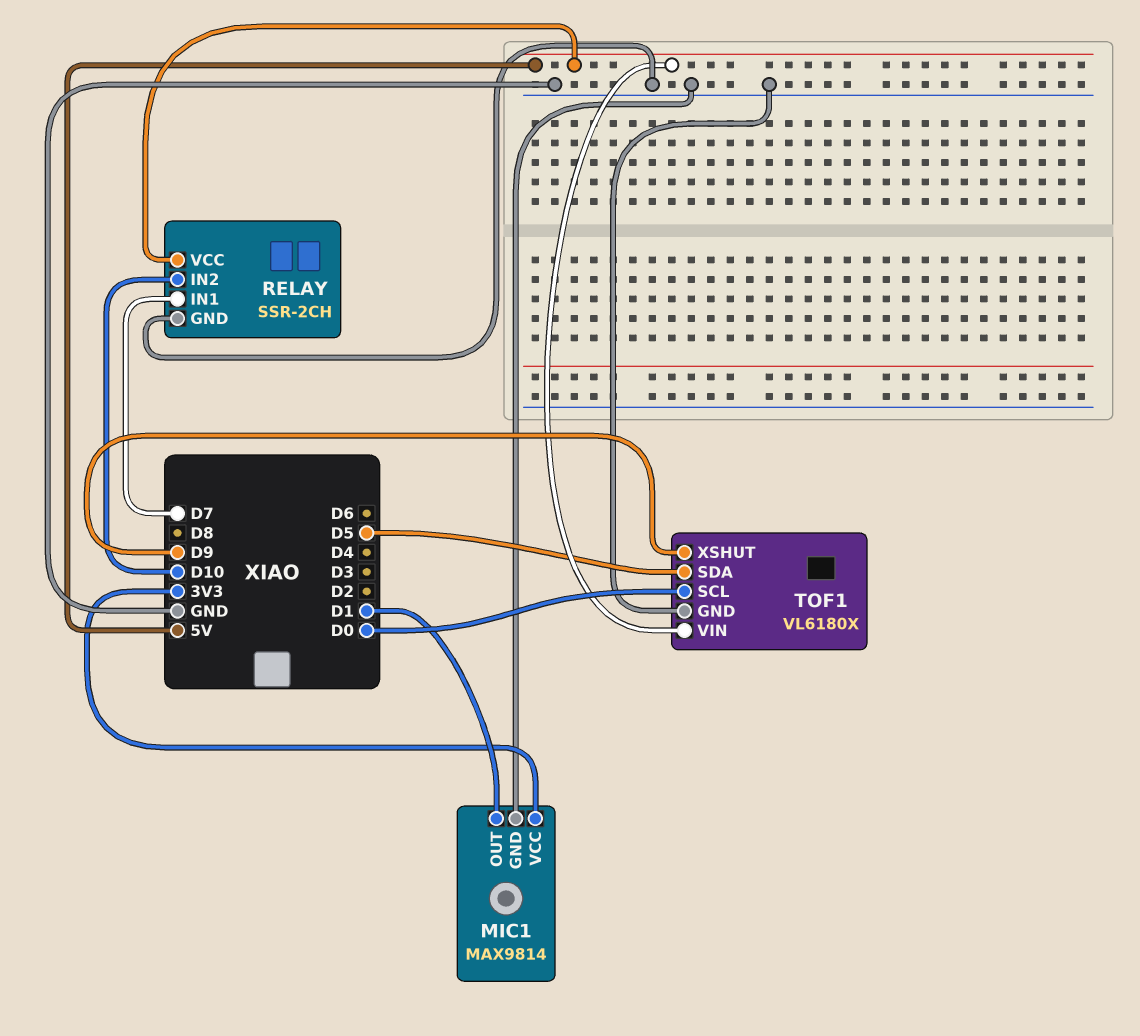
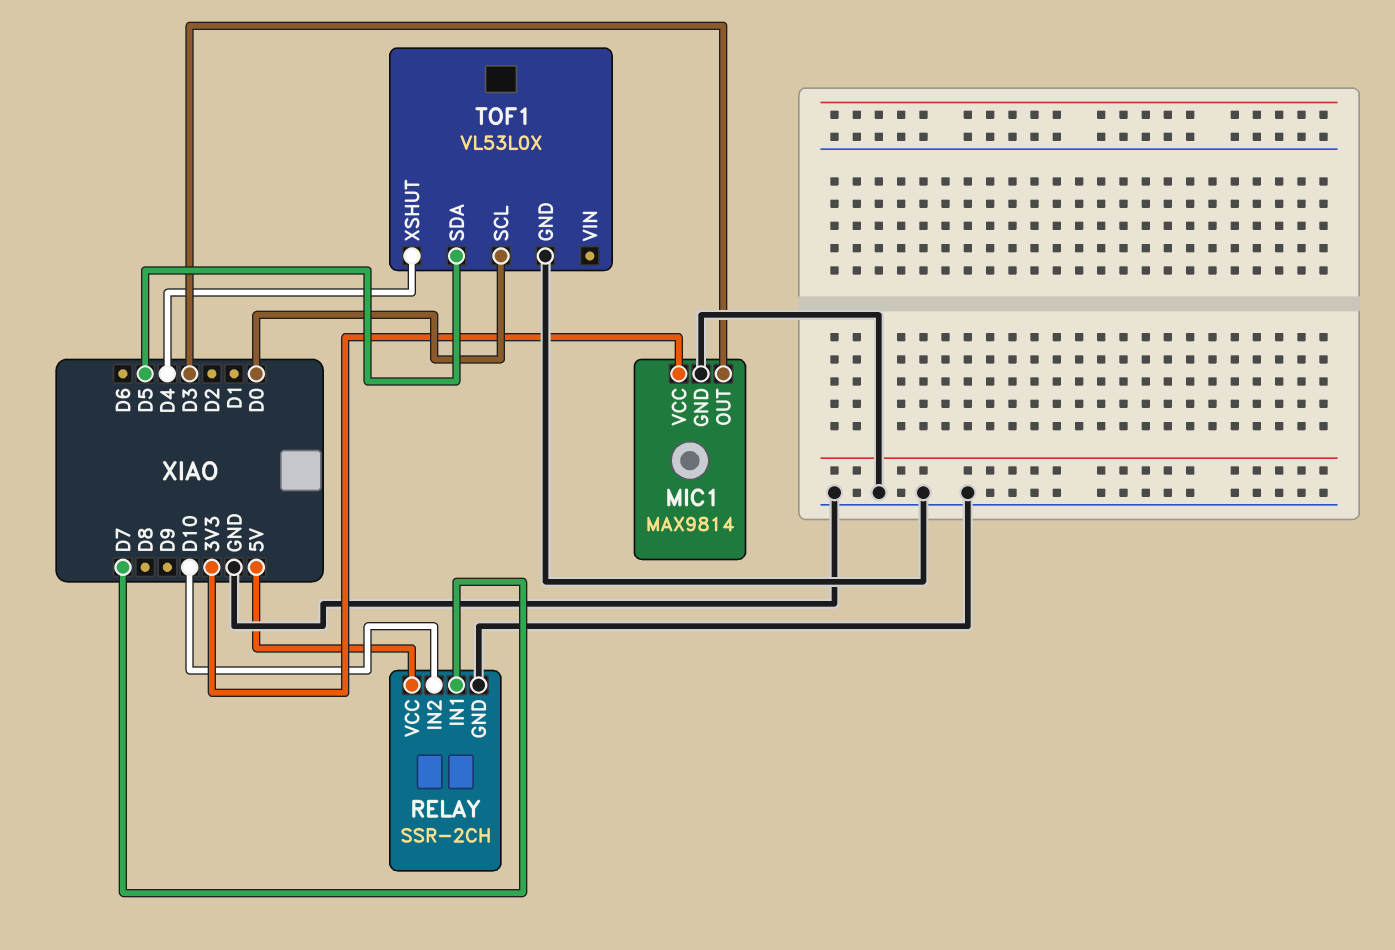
MIC1 pin OUT: D1 -> D3
TOF1: VL6180X -> VL53L0X
TOF1 pin VIN: 5V -> none
TOF1 pin XSHUT: D9 -> D4

